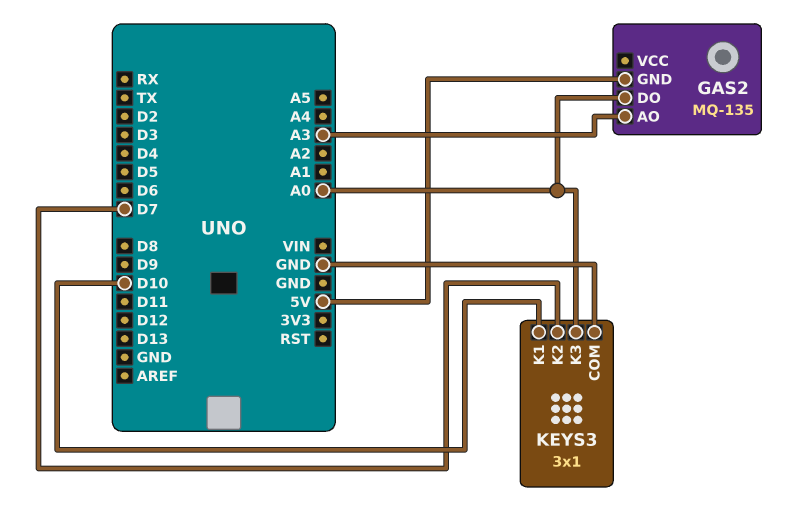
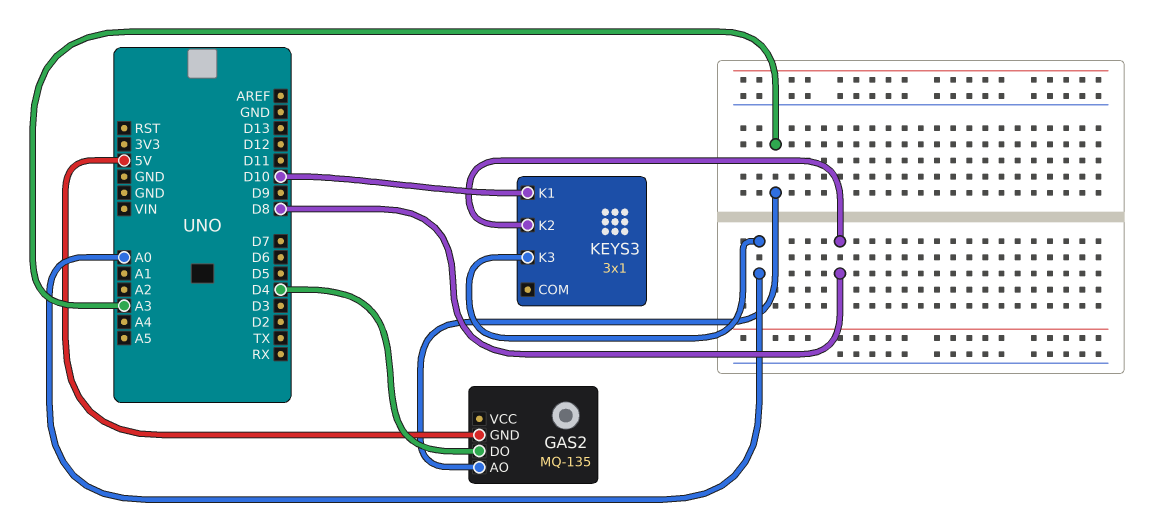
GAS2 pin DO: A0 -> D4
KEYS3 pin COM: GND -> none
KEYS3 pin K2: D7 -> D8

